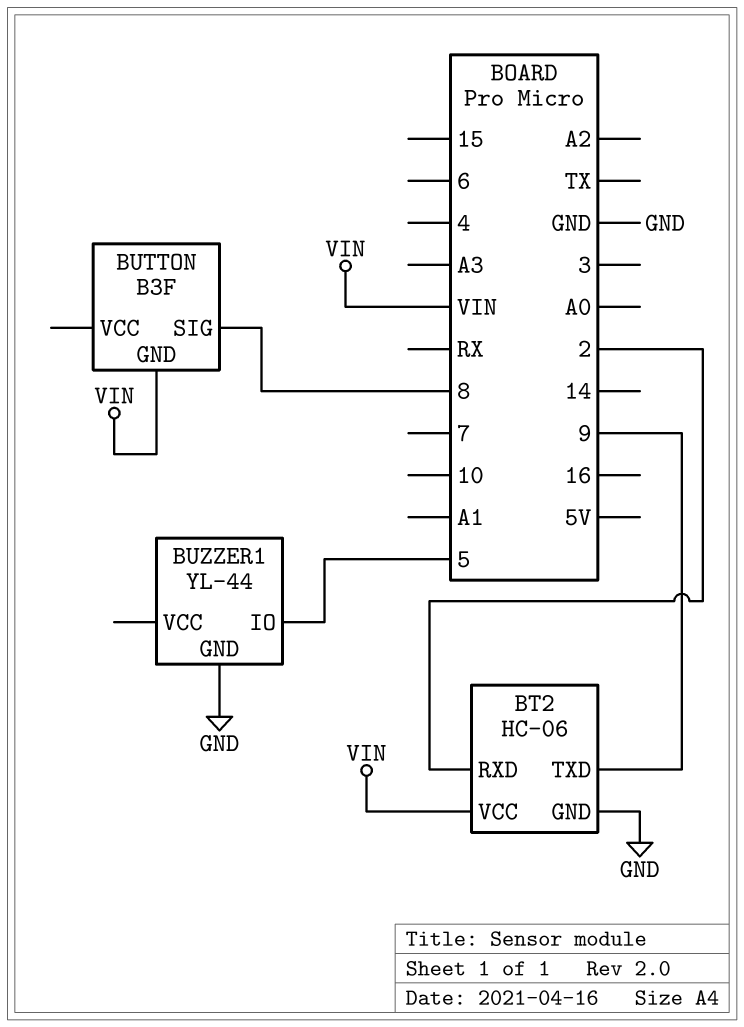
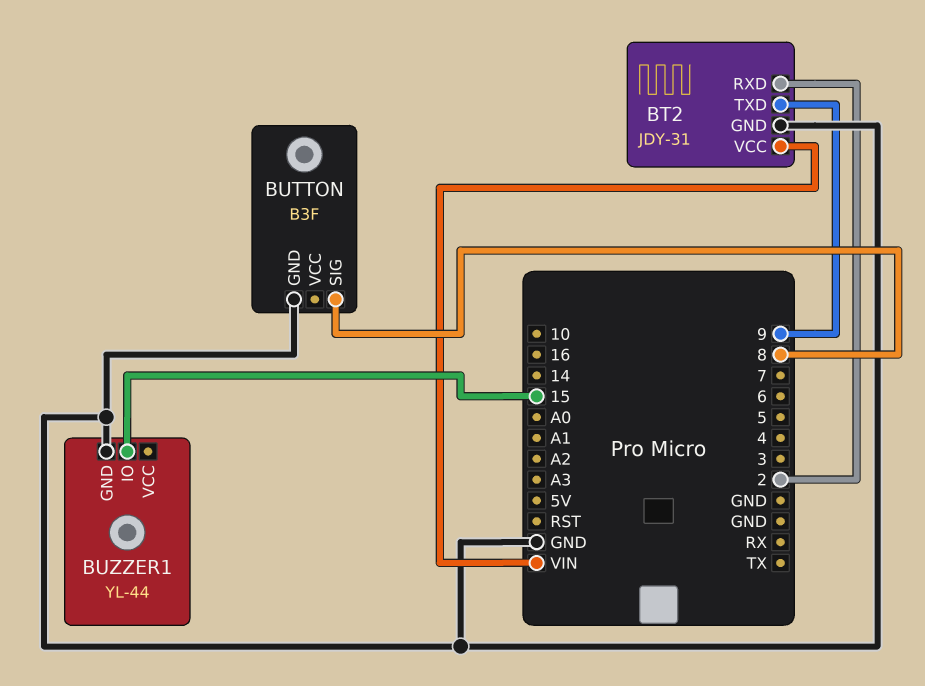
BT2: HC-06 -> JDY-31
BUTTON pin GND: VIN -> GND
BUZZER1 pin IO: 5 -> 15

